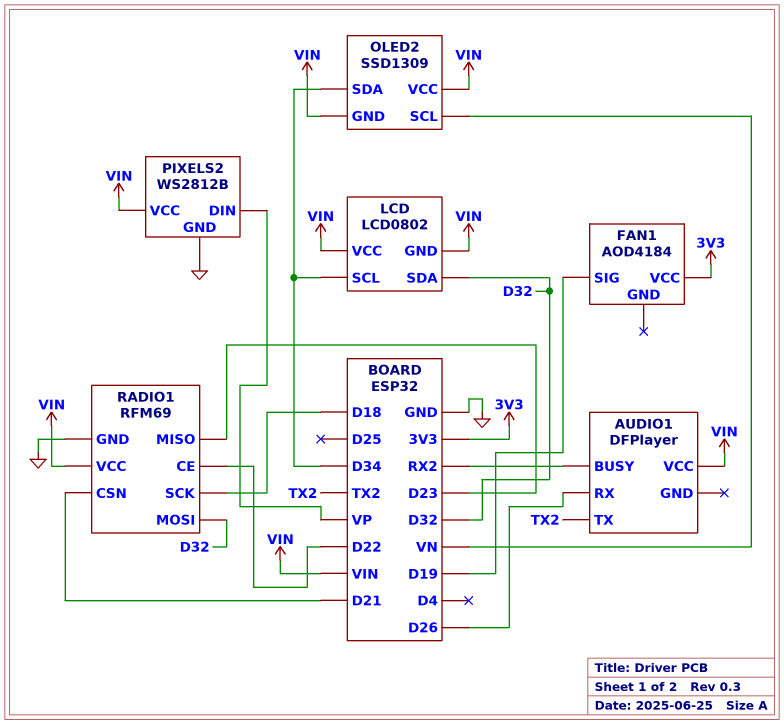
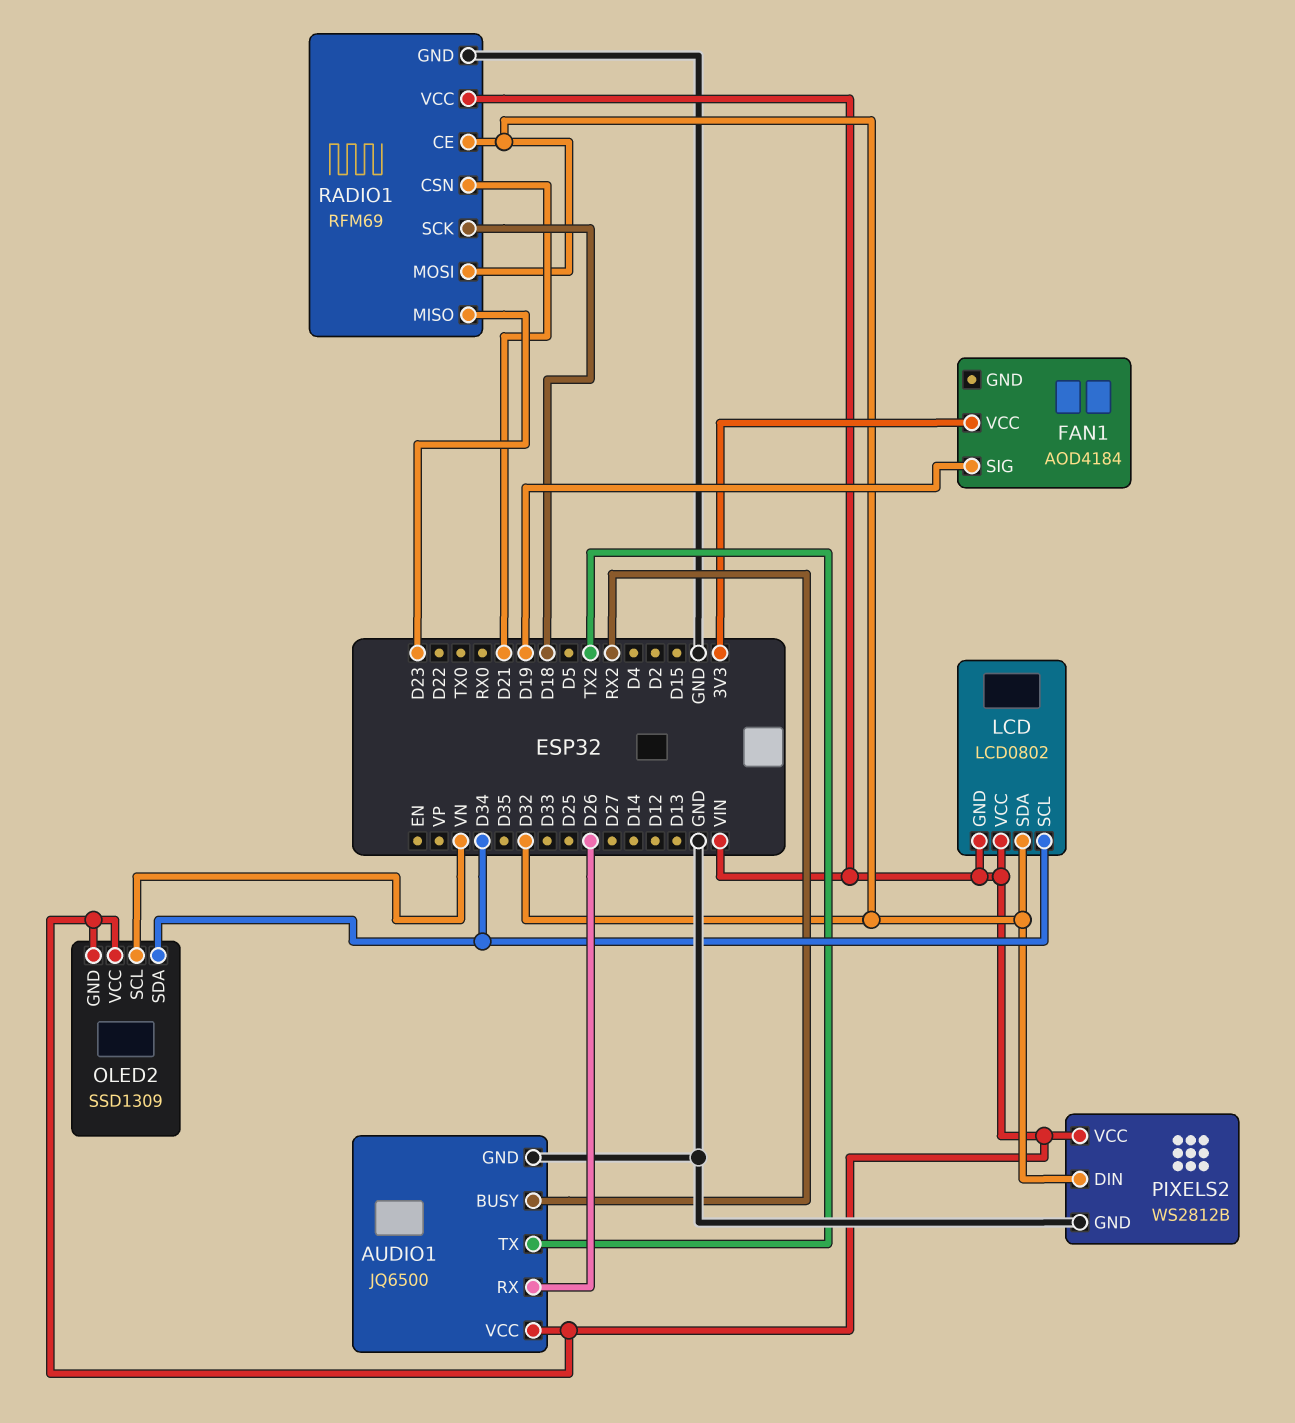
AUDIO1: DFPlayer -> JQ6500
AUDIO1 pin GND: none -> GND
PIXELS2 pin DIN: VP -> D32
RADIO1 pin CE: D22 -> D32

